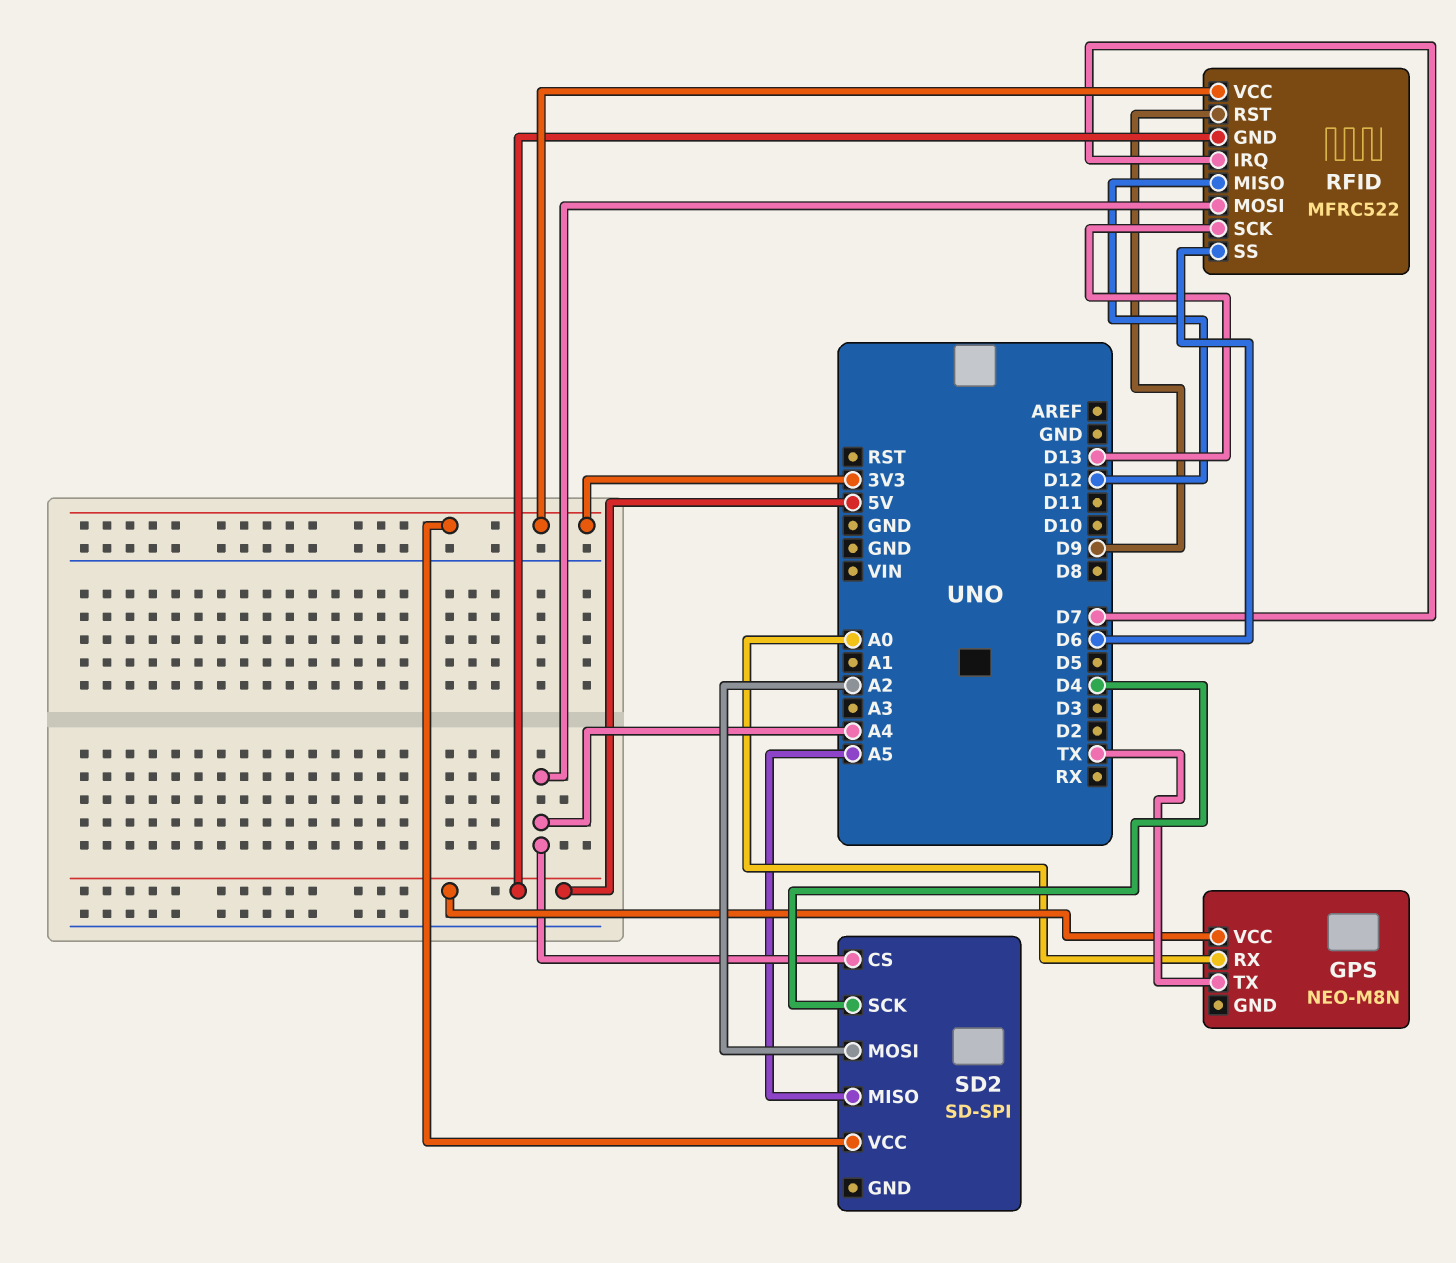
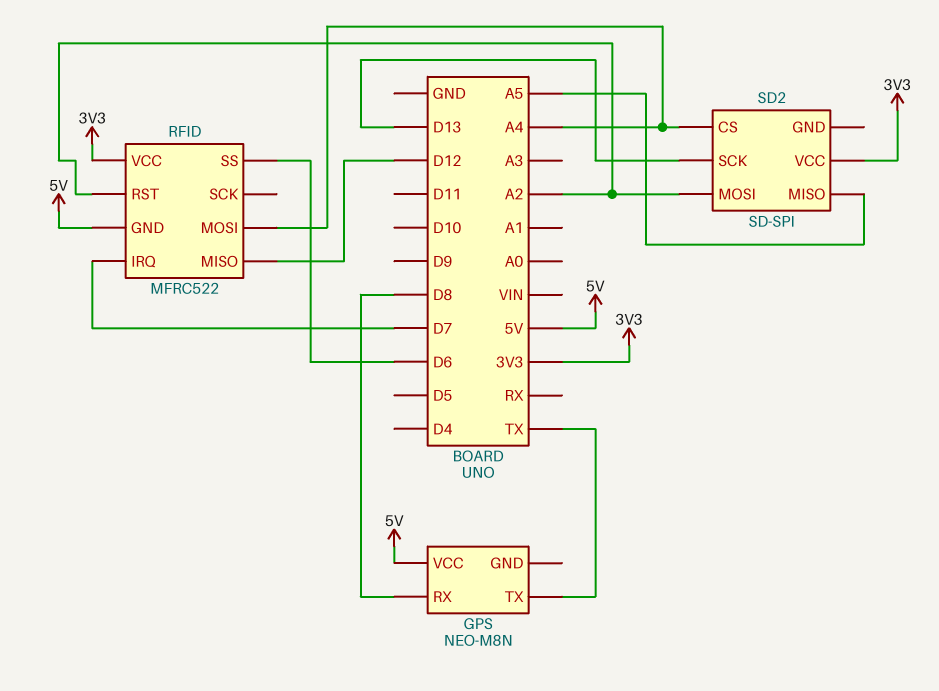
GPS pin RX: A0 -> D8
RFID pin RST: D9 -> A2
RFID pin SCK: D13 -> none
SD2 pin SCK: D4 -> D13

